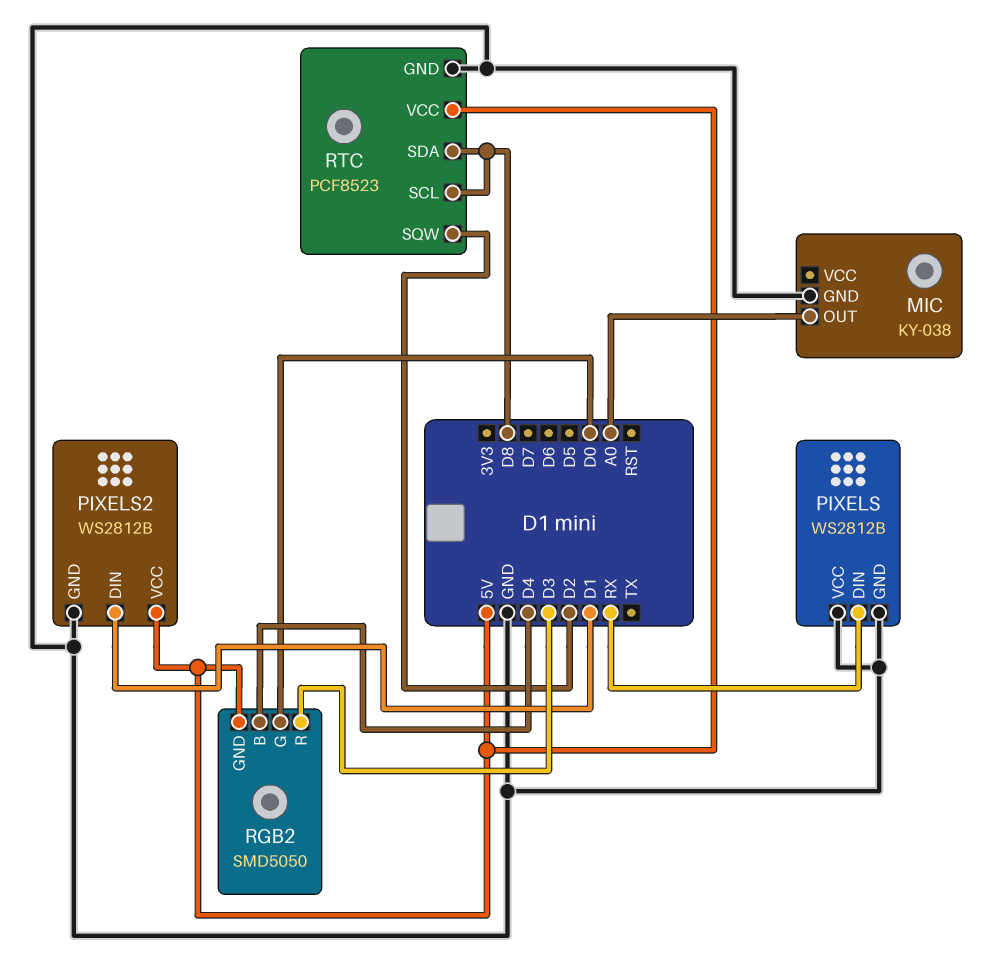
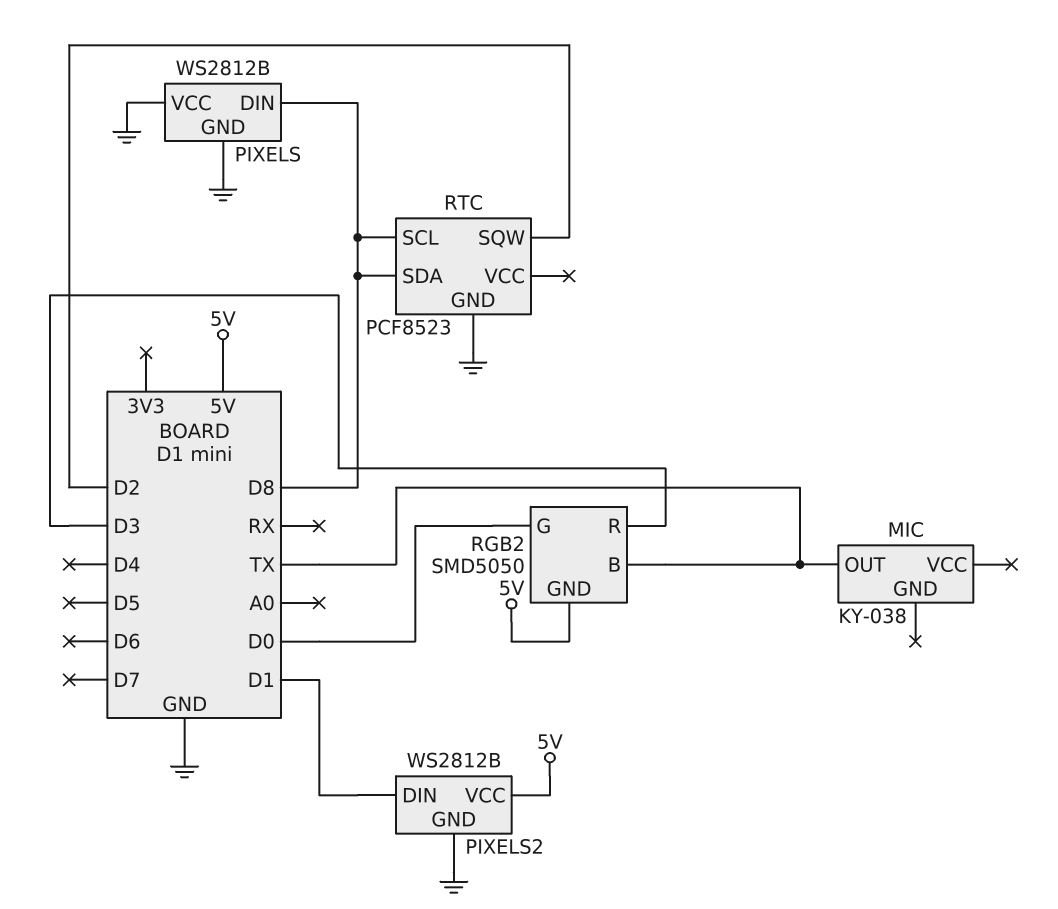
MIC pin GND: GND -> none
MIC pin OUT: A0 -> TX
PIXELS pin DIN: RX -> D8
RGB2 pin B: D4 -> TX
RTC pin VCC: 5V -> none

